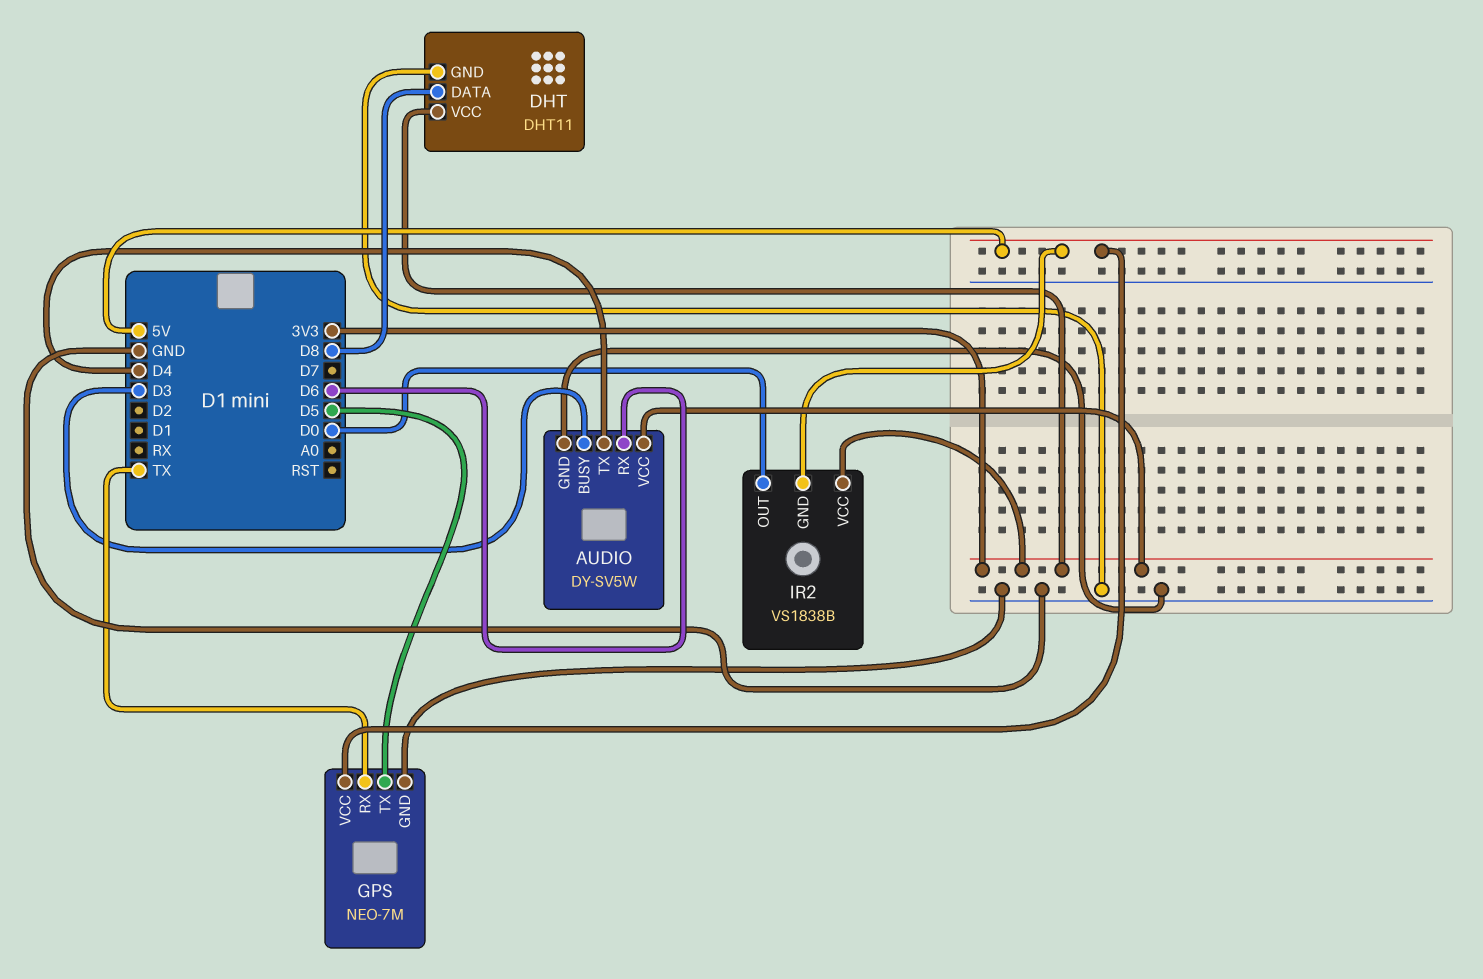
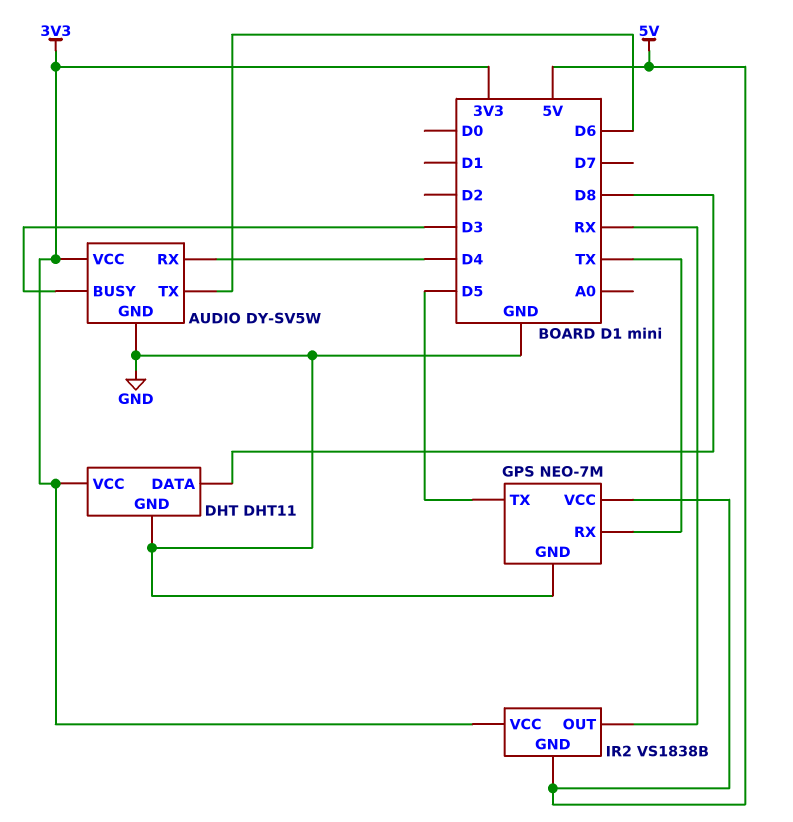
AUDIO pin RX: D6 -> D4
AUDIO pin TX: D4 -> D6
IR2 pin OUT: D0 -> RX

